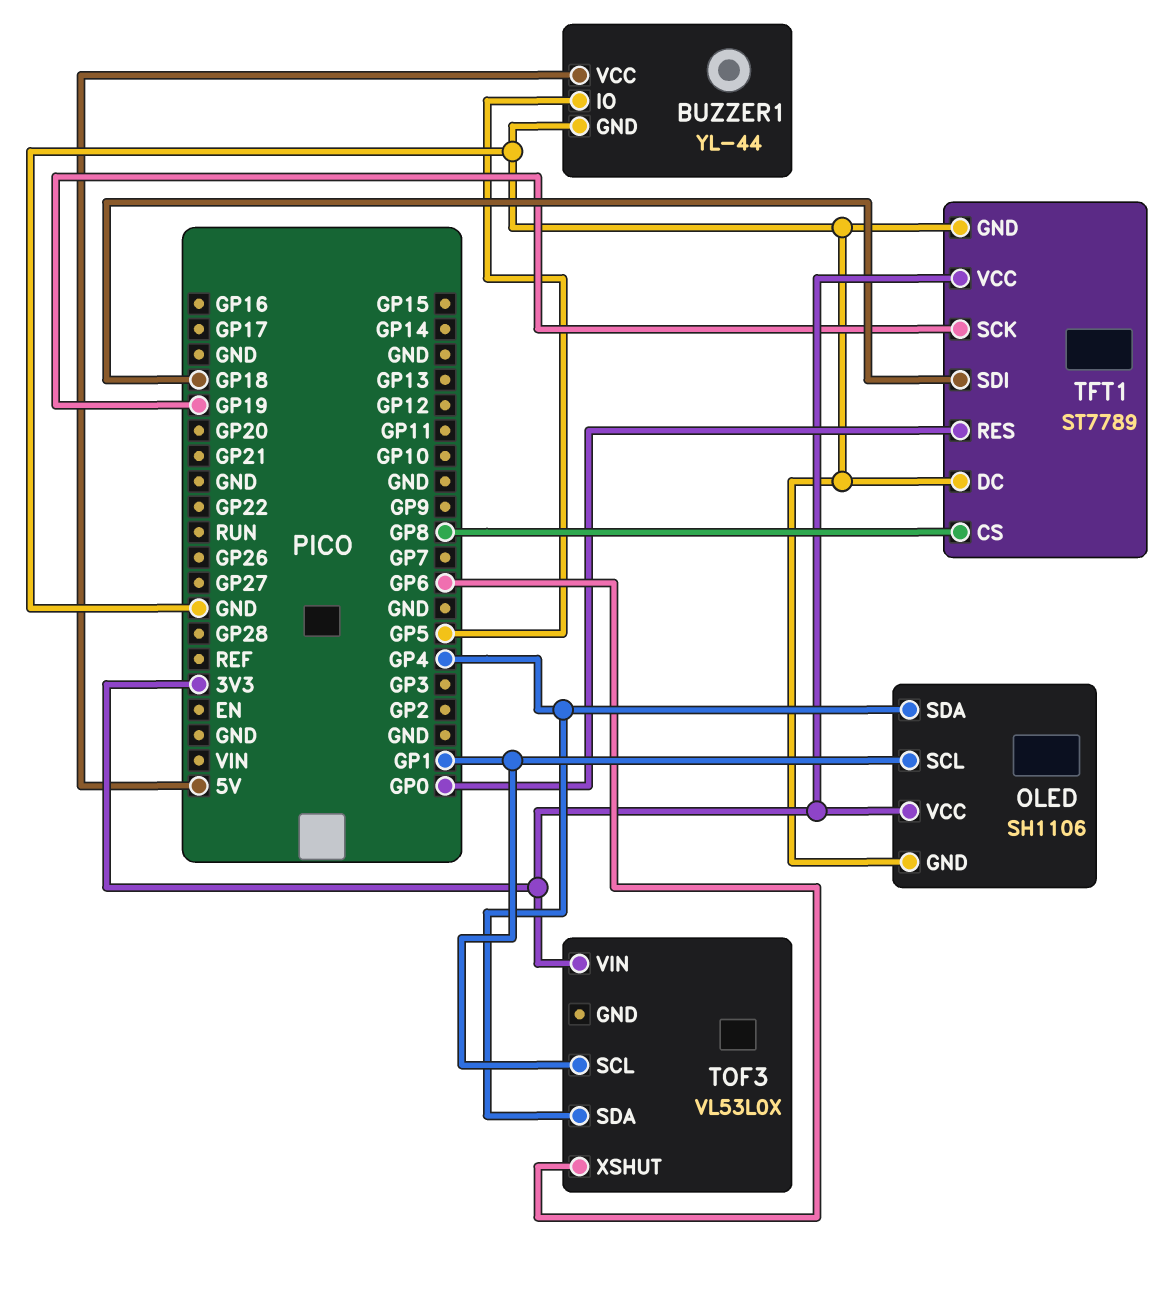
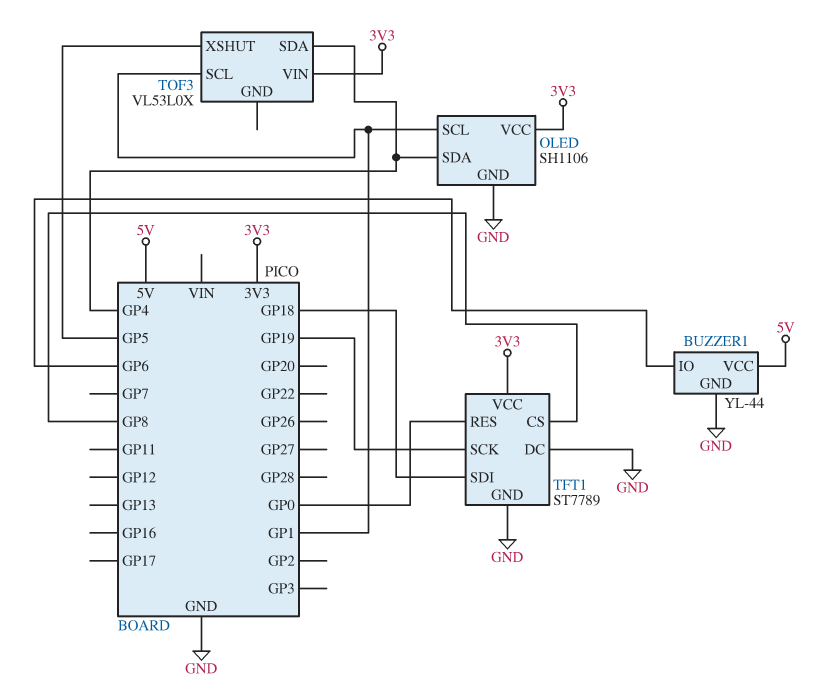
BUZZER1 pin IO: GP5 -> GP6
TOF3 pin XSHUT: GP6 -> GP5

